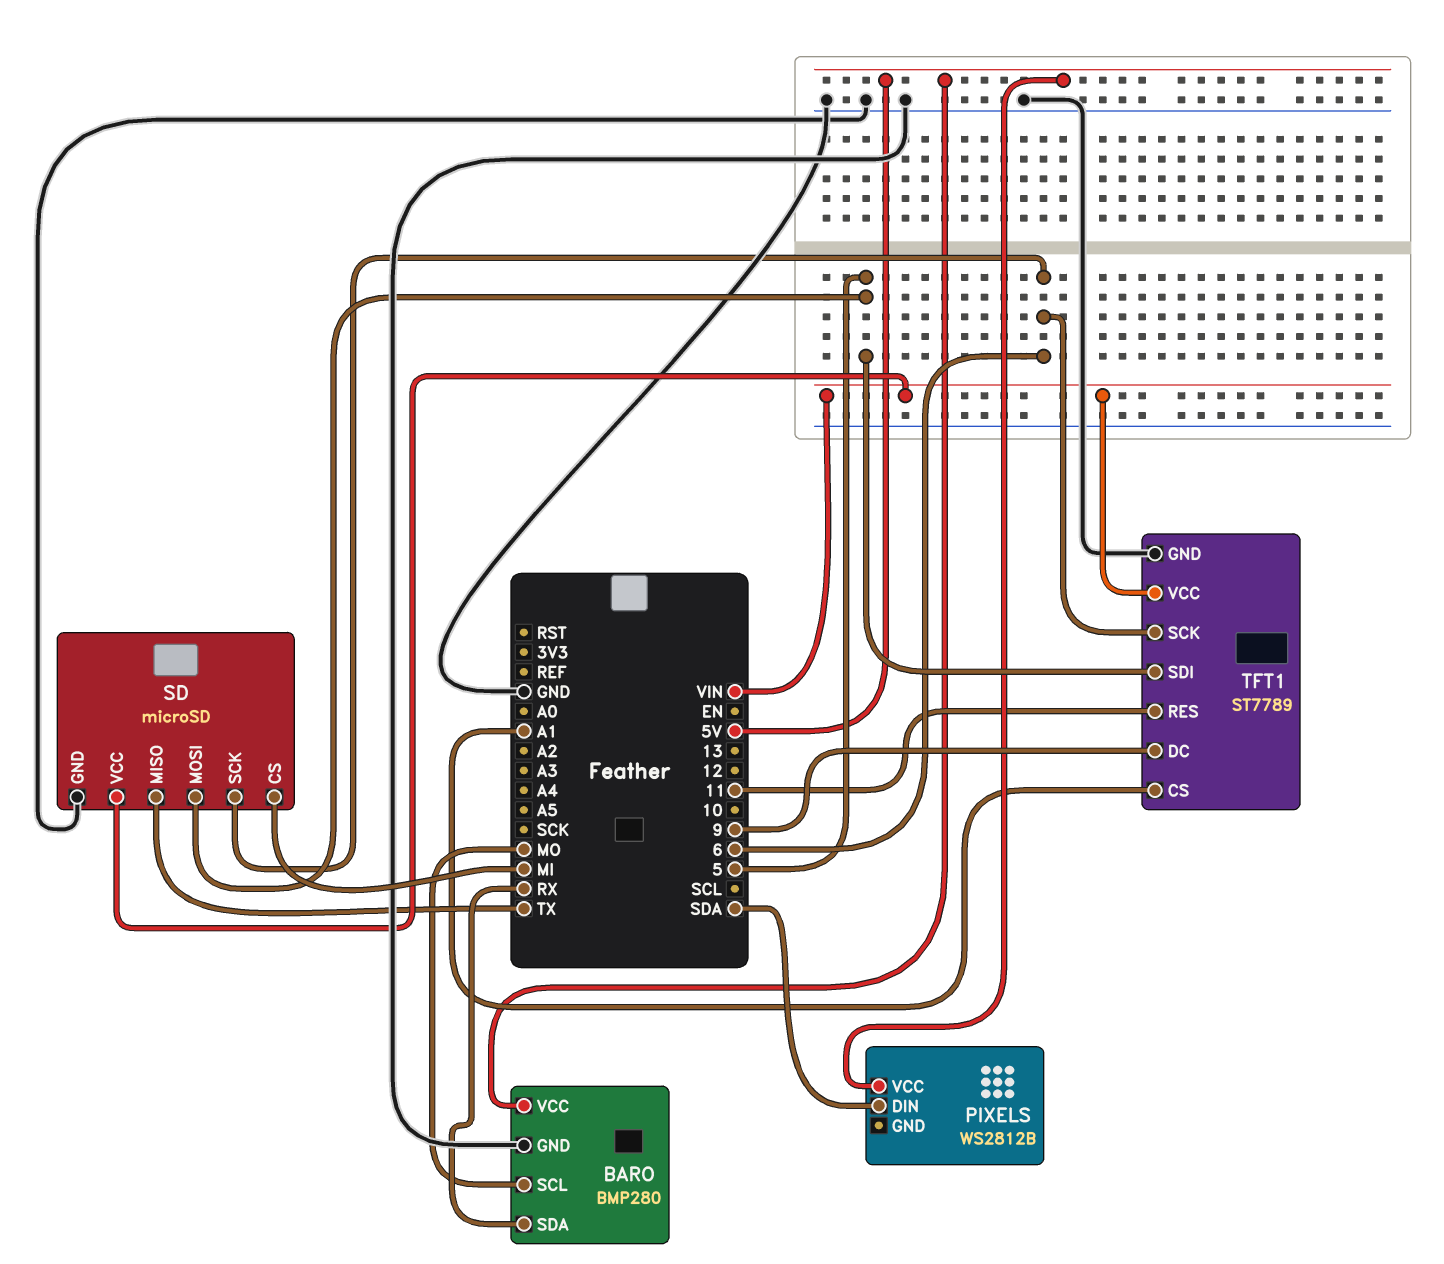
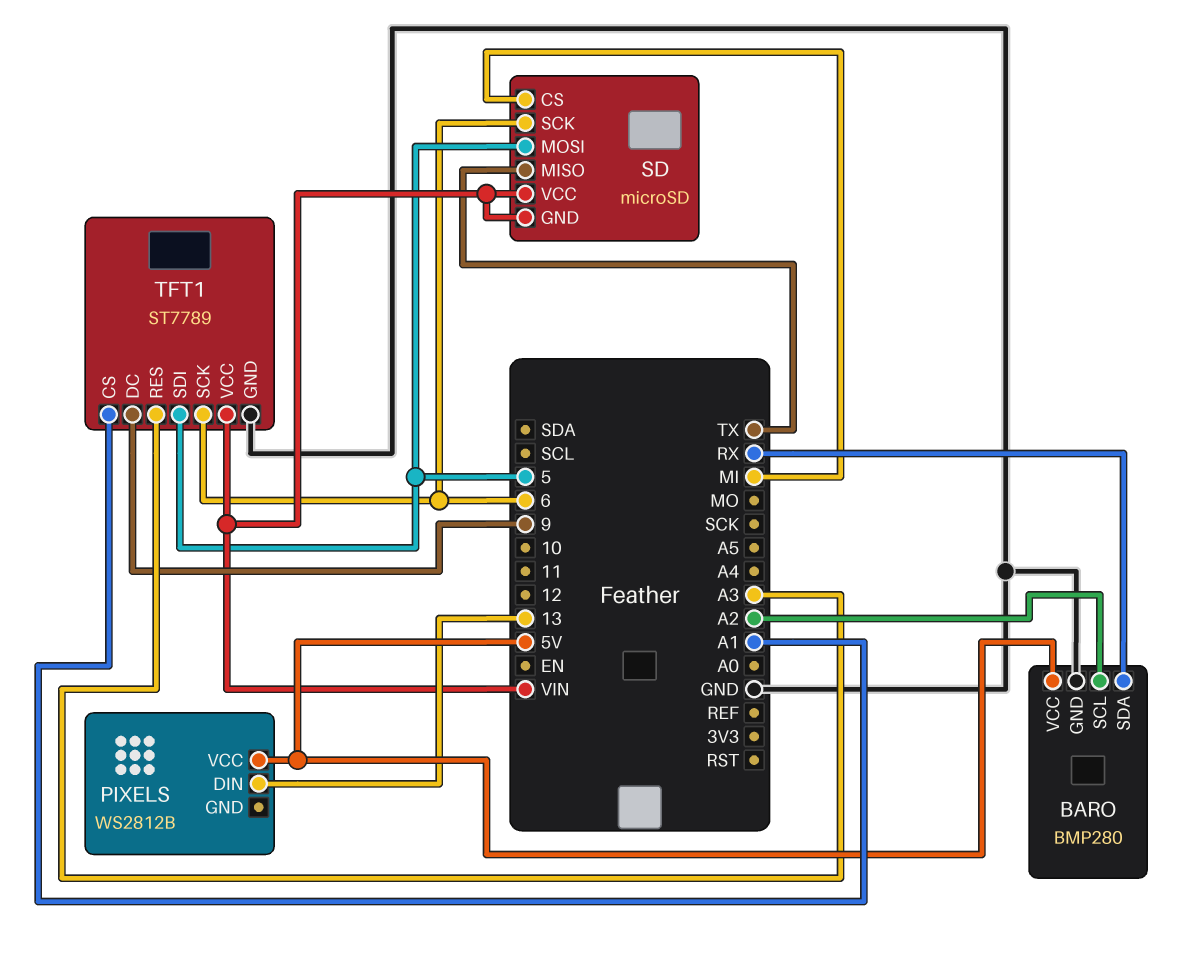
BARO pin SCL: MO -> A2
PIXELS pin DIN: SDA -> 13
SD pin GND: GND -> VIN
TFT1 pin RES: 11 -> A3

